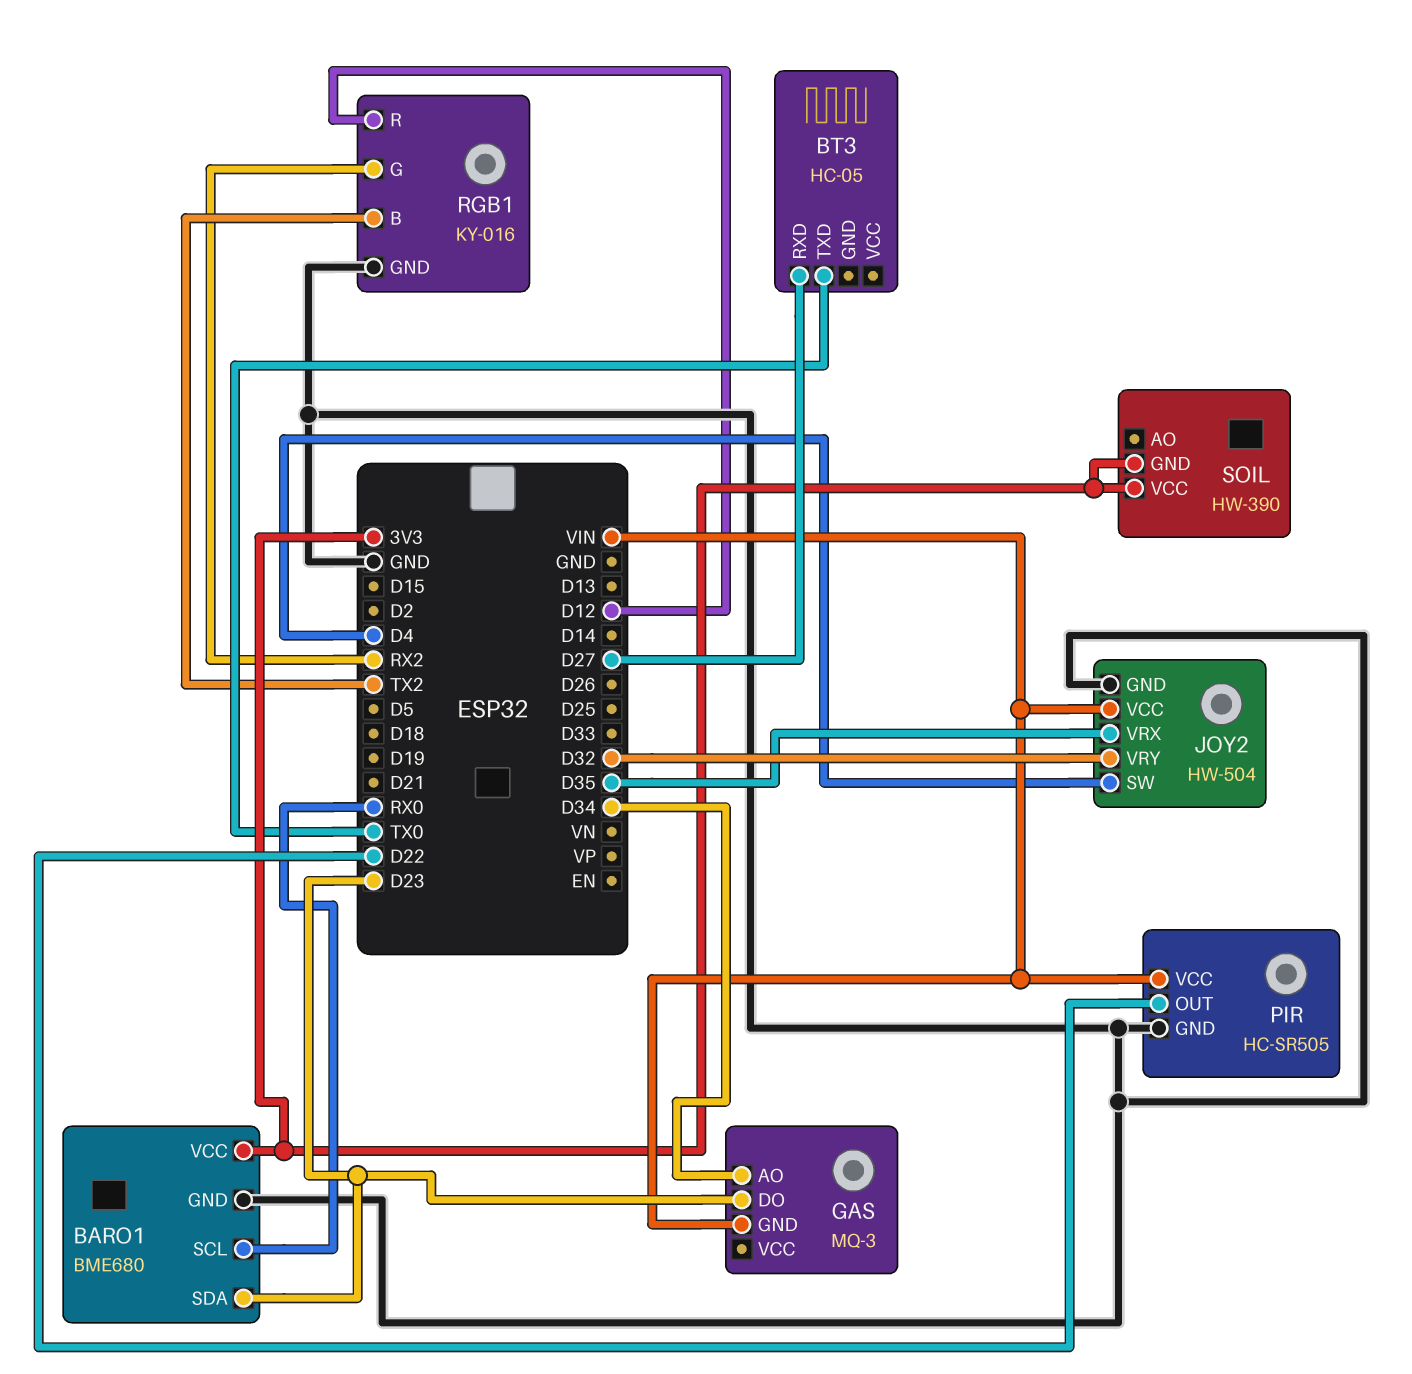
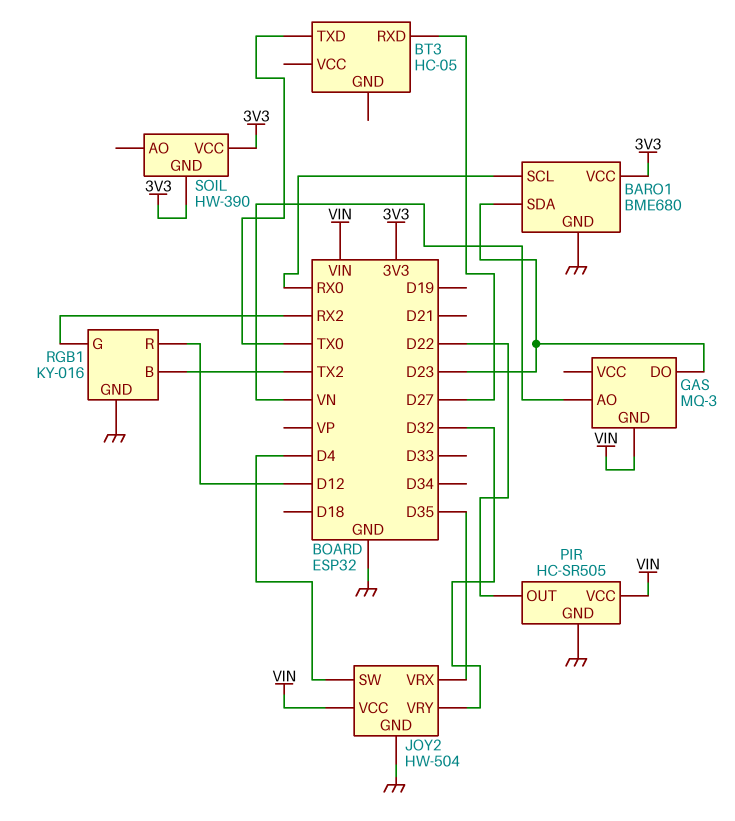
GAS pin AO: D34 -> VN

